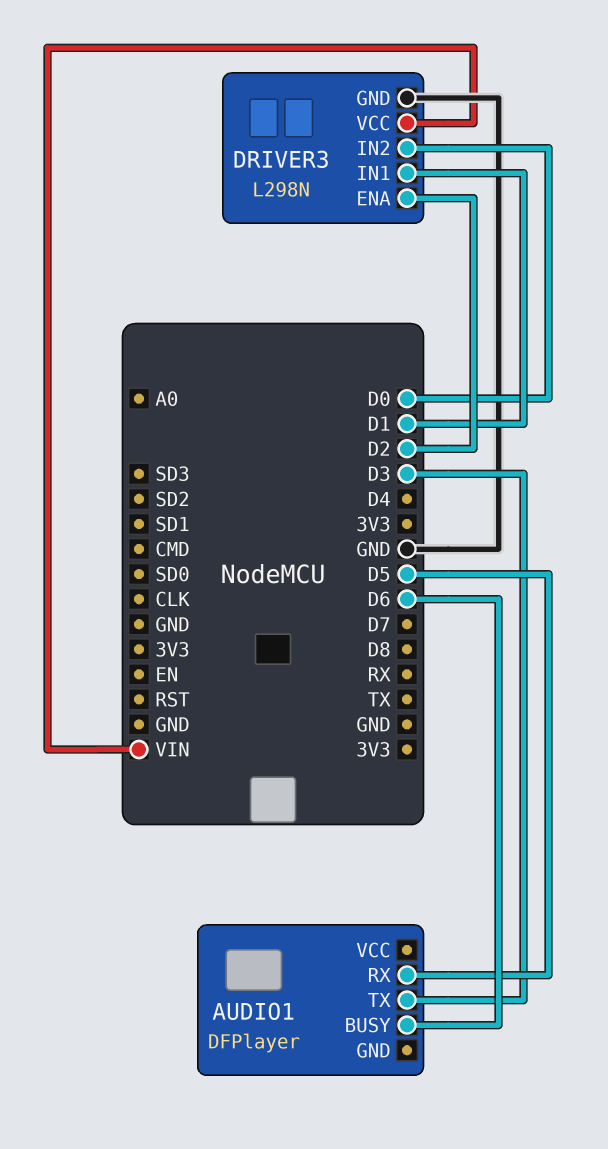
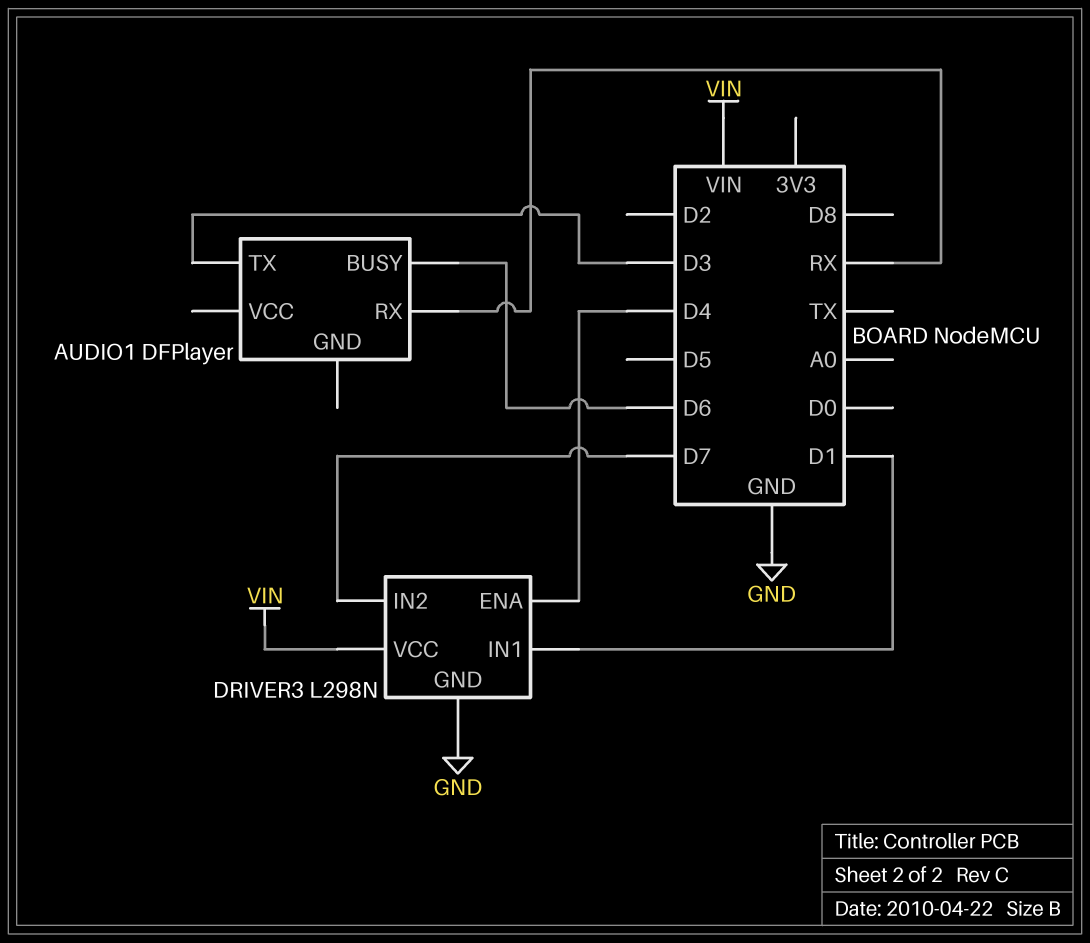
AUDIO1 pin RX: D5 -> RX
DRIVER3 pin ENA: D2 -> D4
DRIVER3 pin IN2: D0 -> D7

